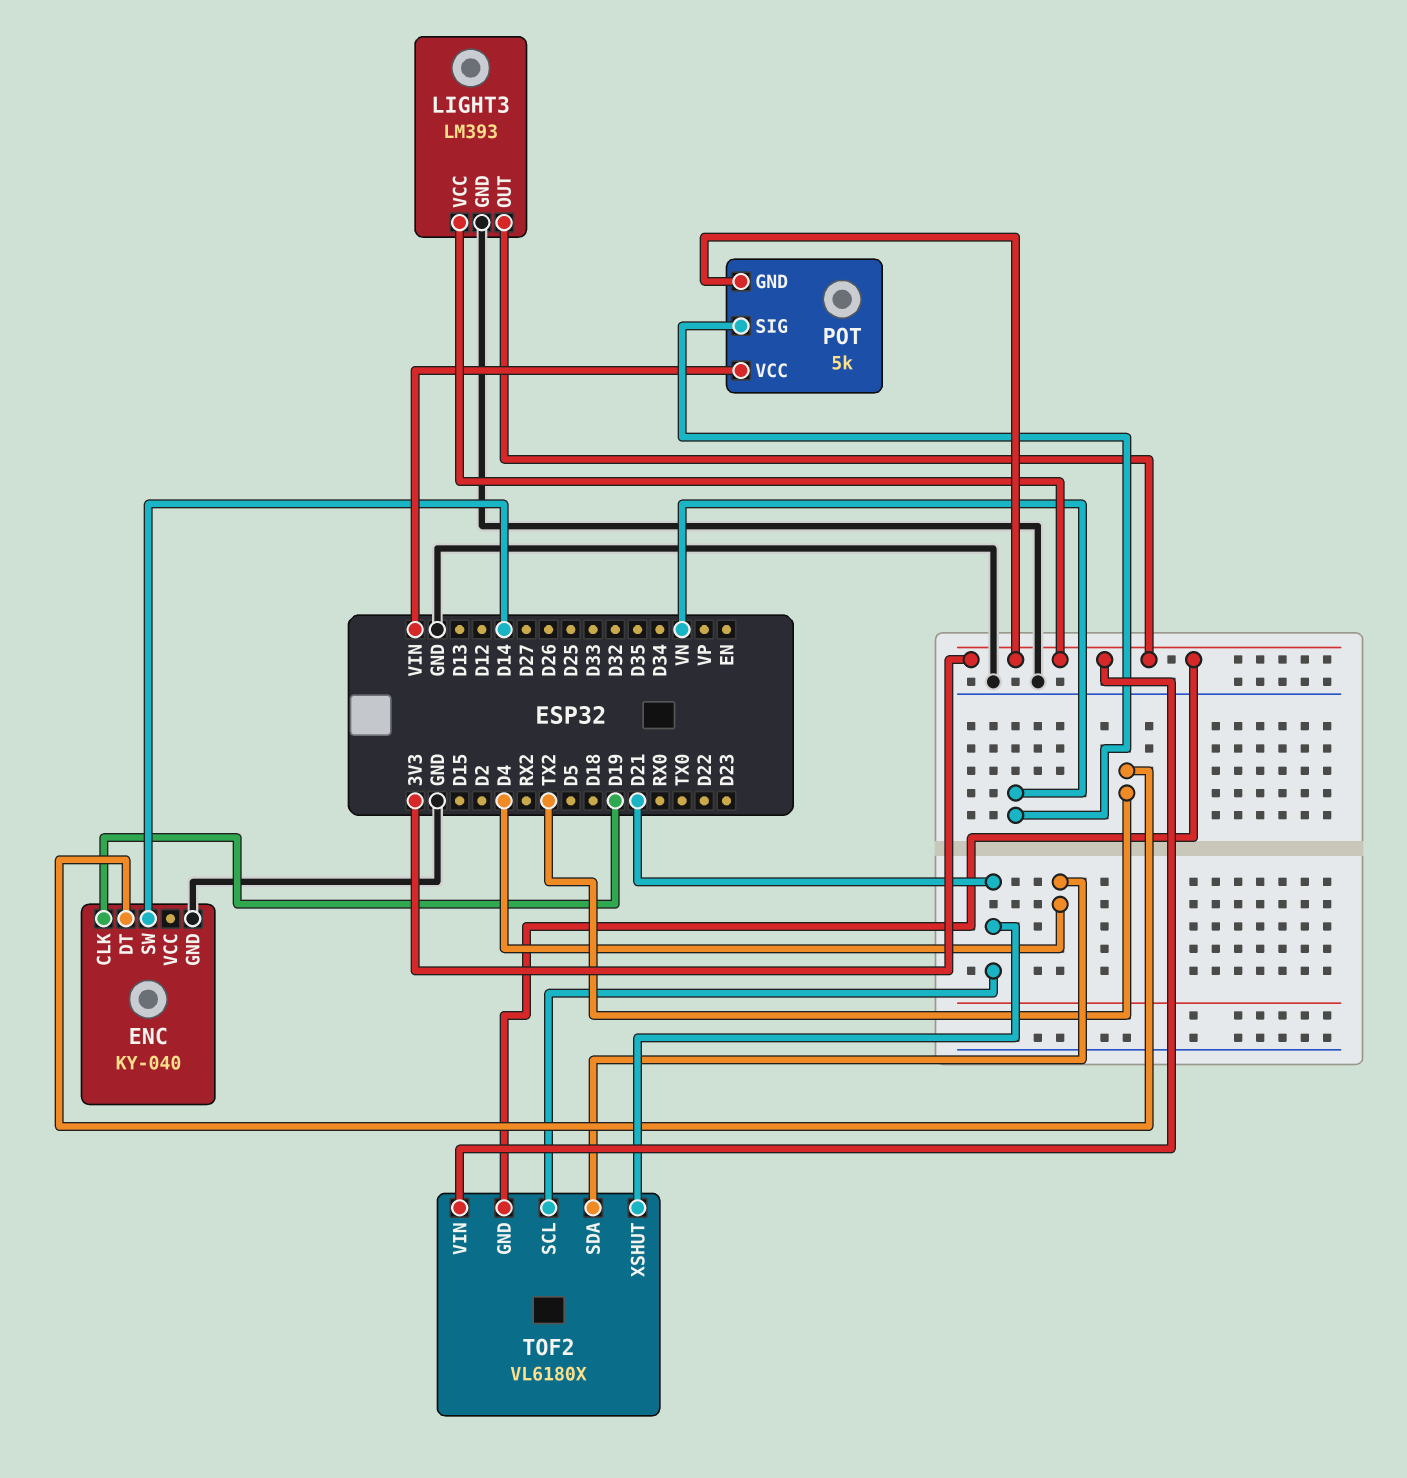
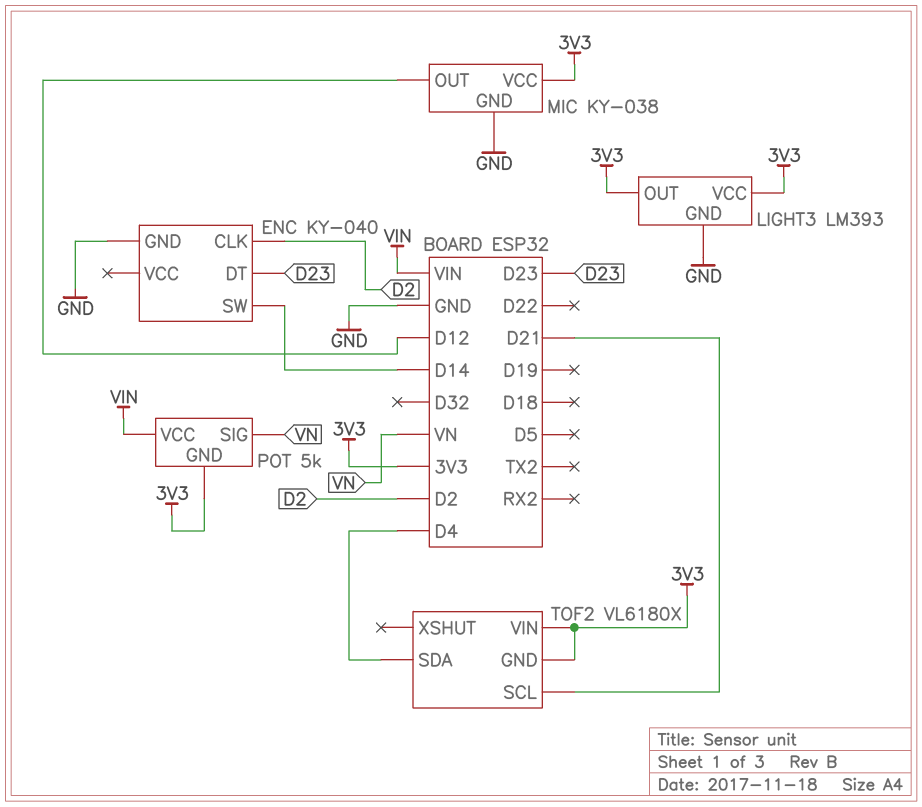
ENC pin CLK: D19 -> D2
ENC pin DT: TX2 -> D23
MIC: none -> KY-038
MIC pin GND: none -> GND
MIC pin OUT: none -> D12
MIC pin VCC: none -> 3V3
TOF2 pin XSHUT: D21 -> none

